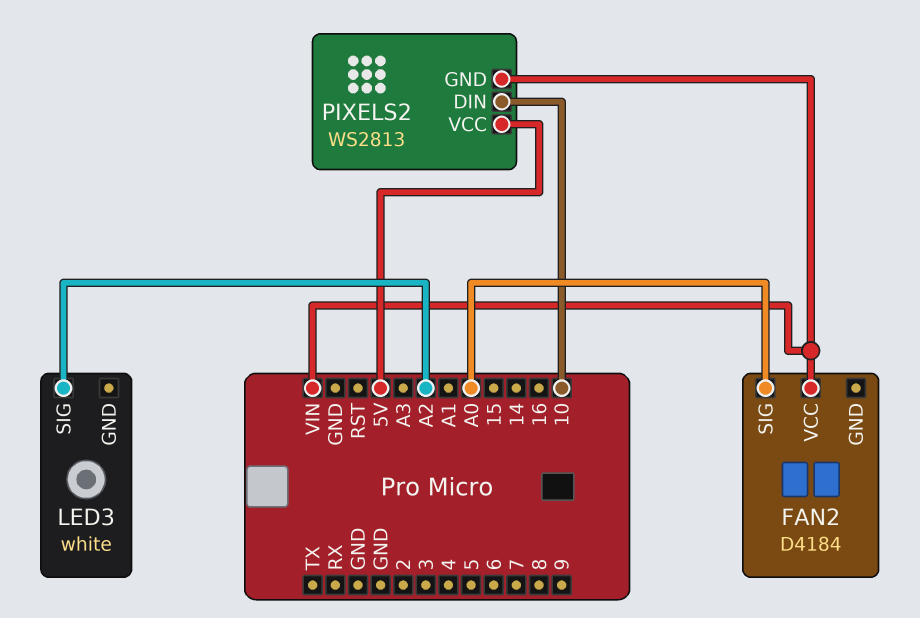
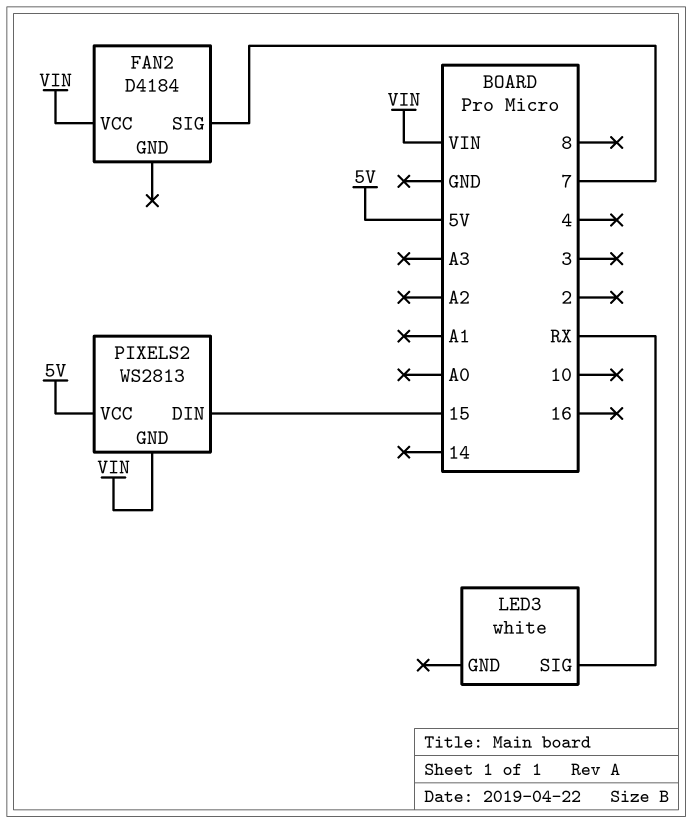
FAN2 pin SIG: A0 -> 7
LED3 pin SIG: A2 -> RX
PIXELS2 pin DIN: 10 -> 15

